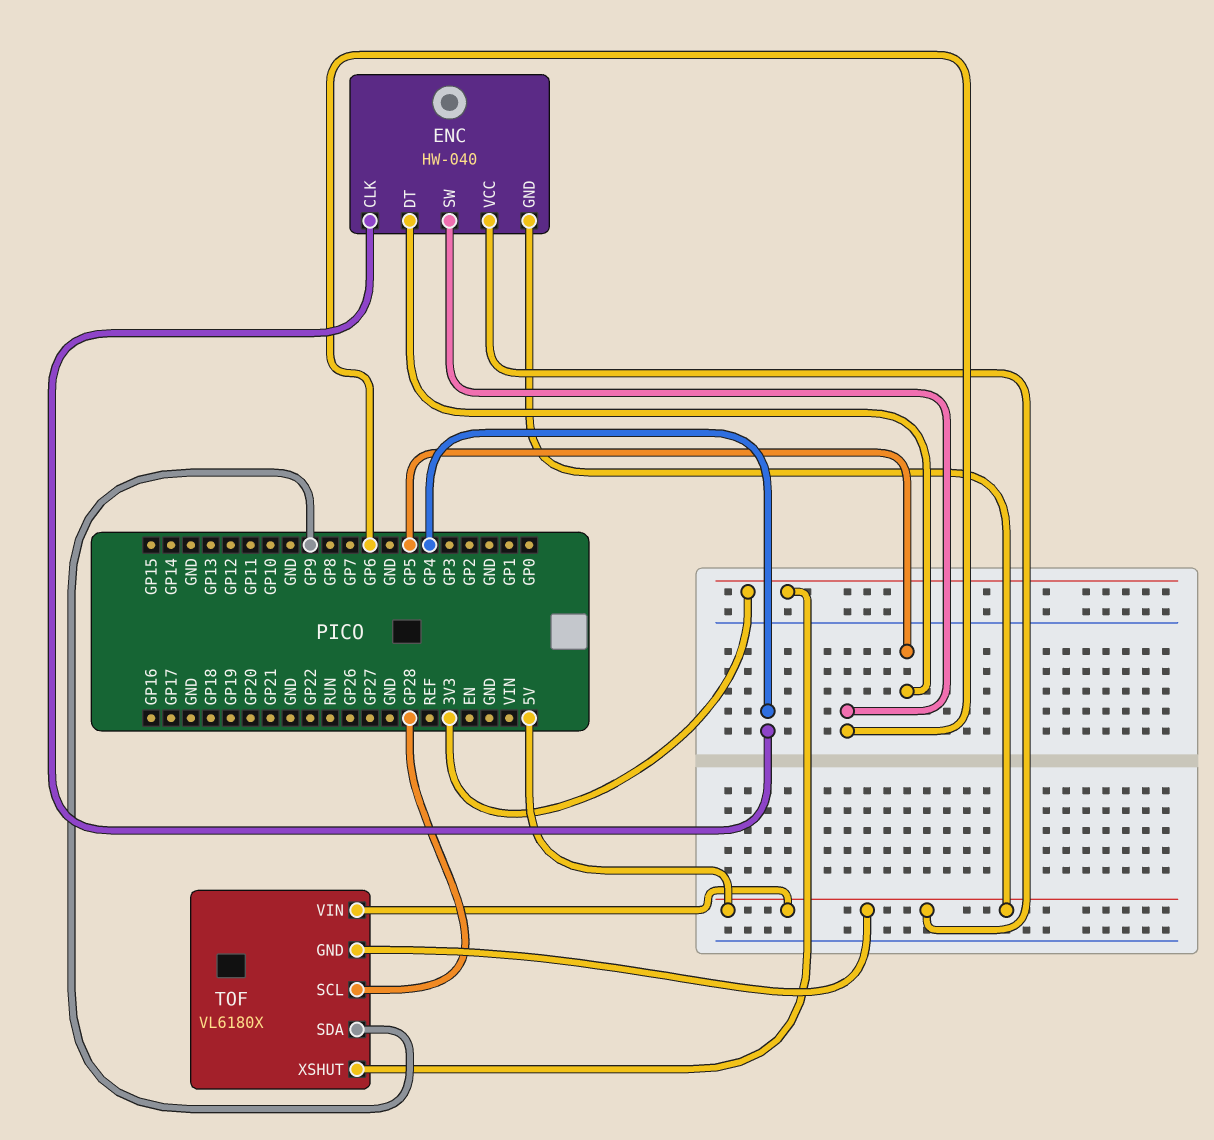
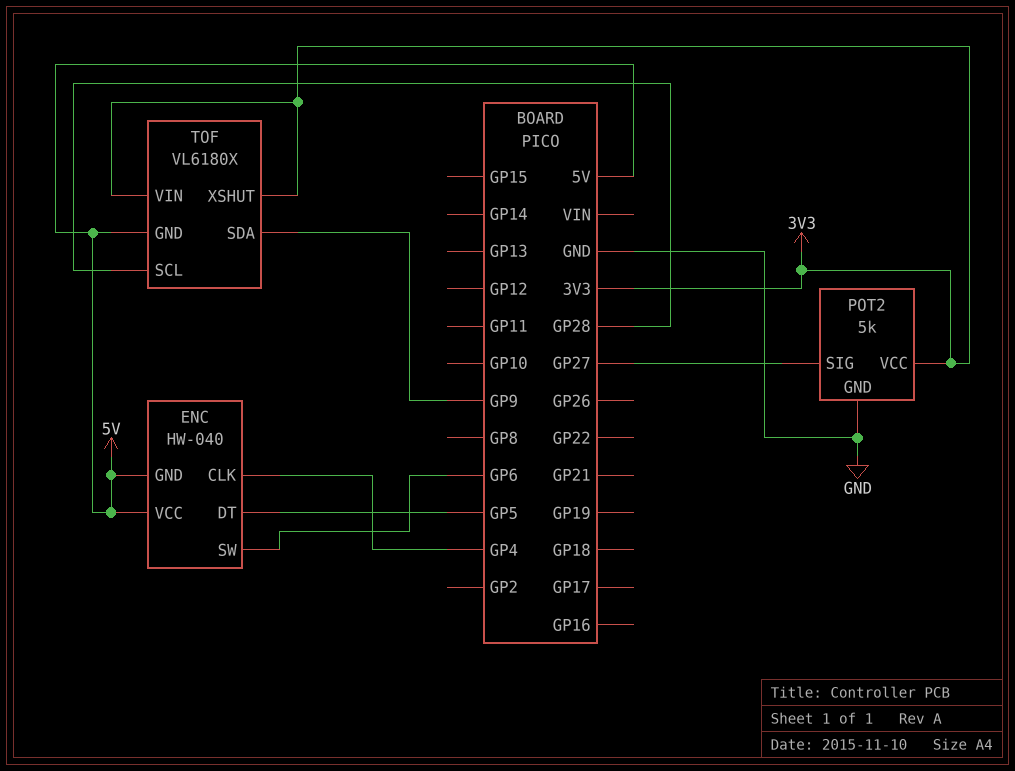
POT2: none -> 5k
POT2 pin GND: none -> GND
POT2 pin SIG: none -> GP27
POT2 pin VCC: none -> 3V3
TOF pin VIN: 5V -> 3V3

